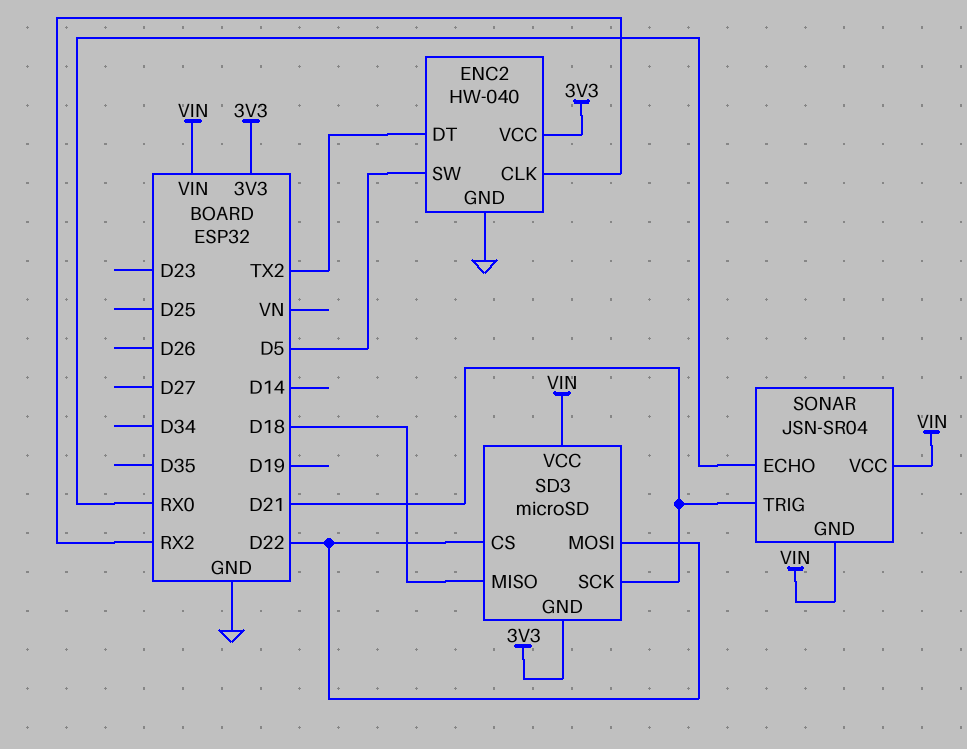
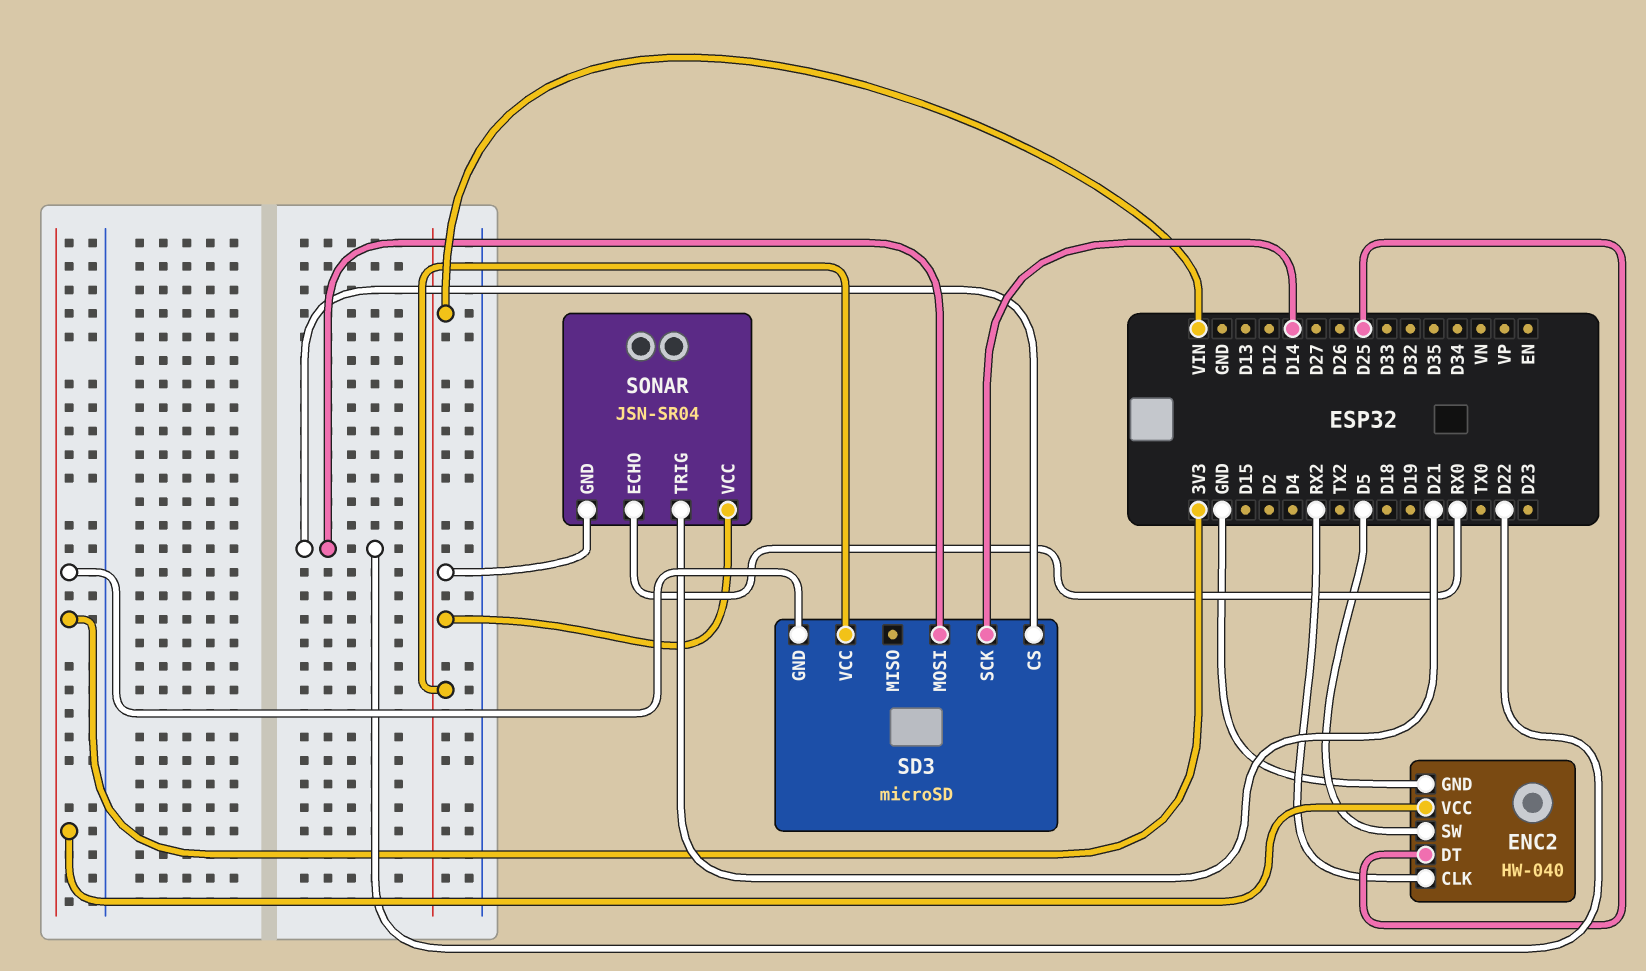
ENC2 pin DT: TX2 -> D25
SD3 pin MISO: D18 -> none
SD3 pin SCK: D21 -> D14

